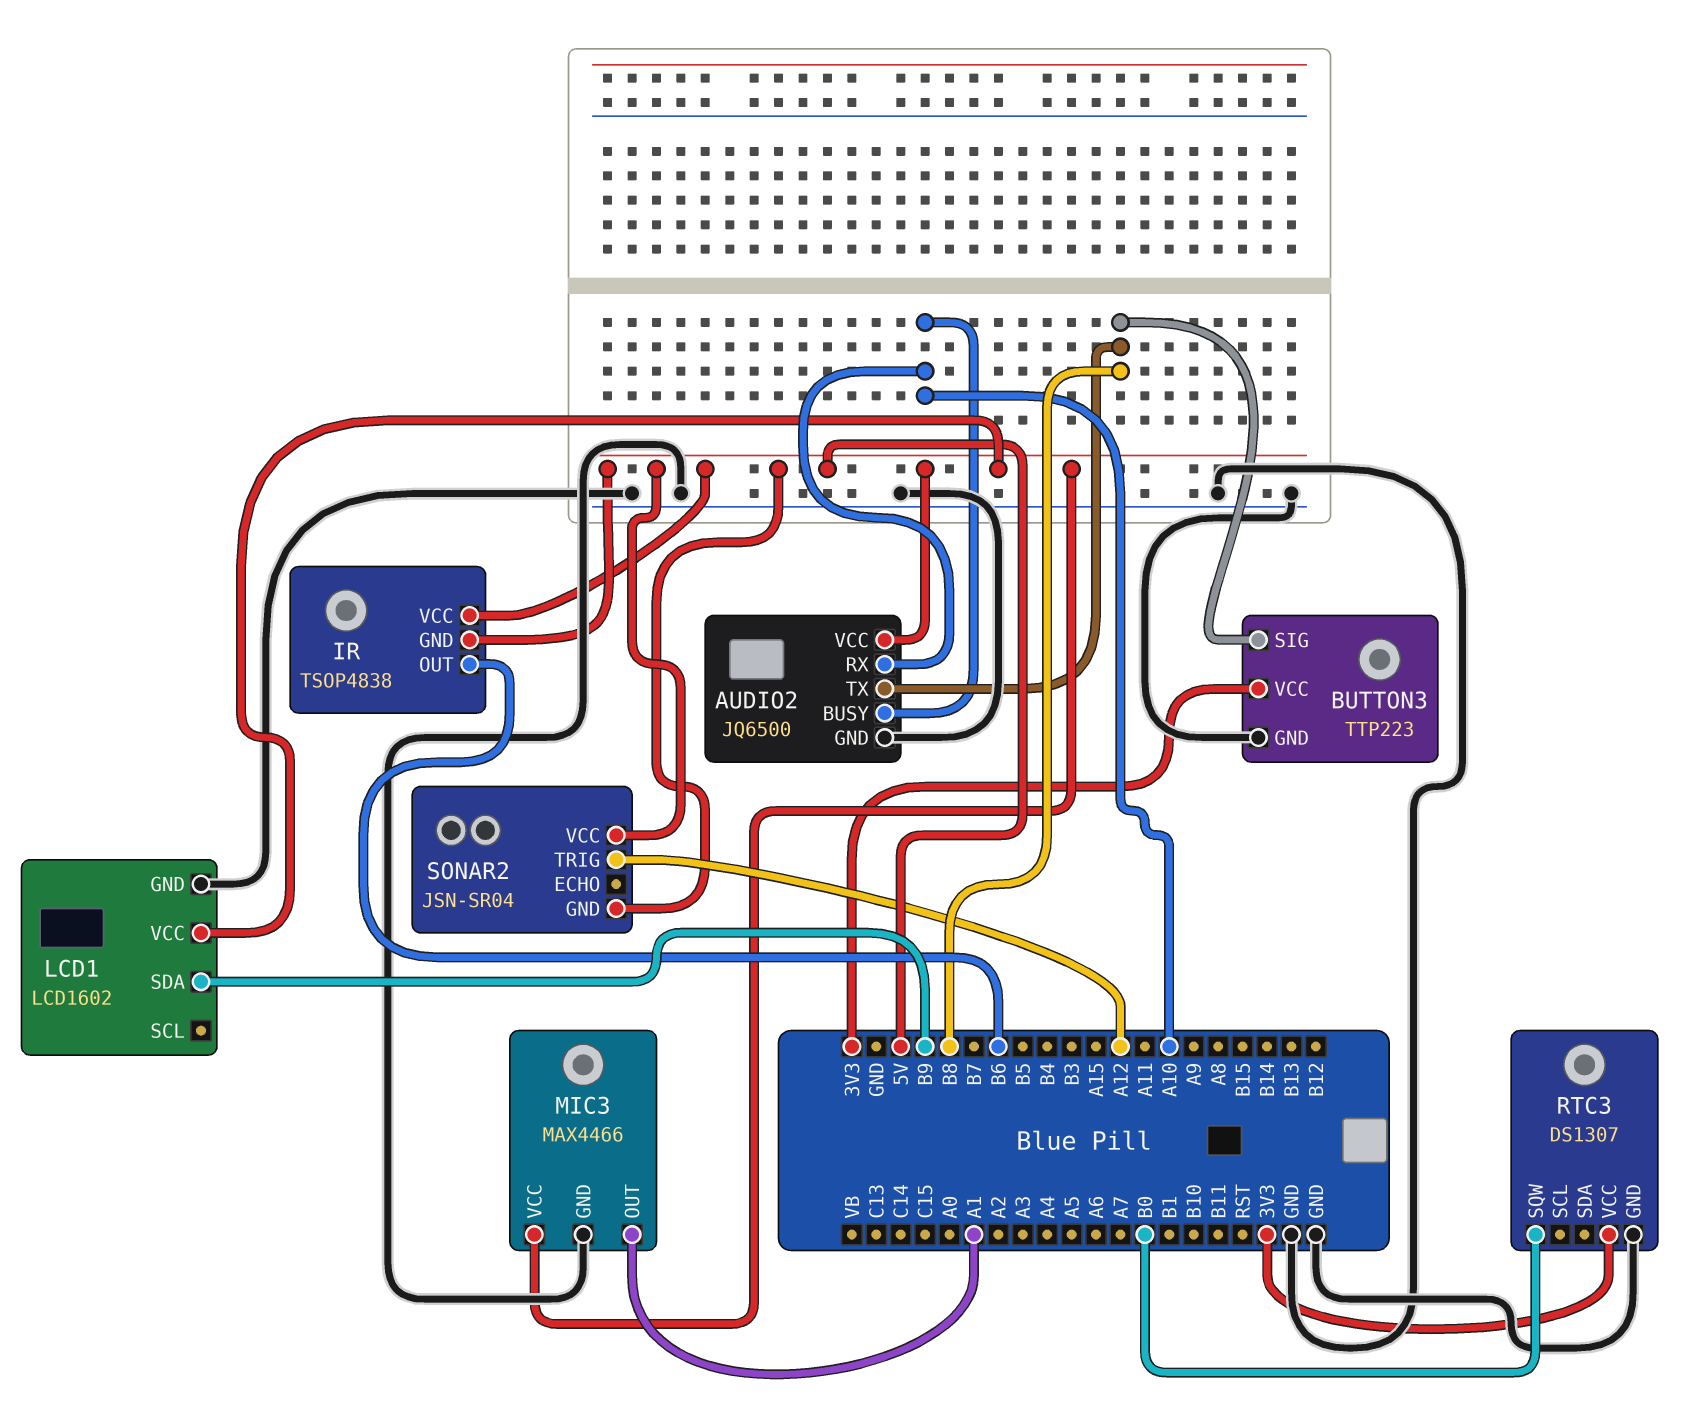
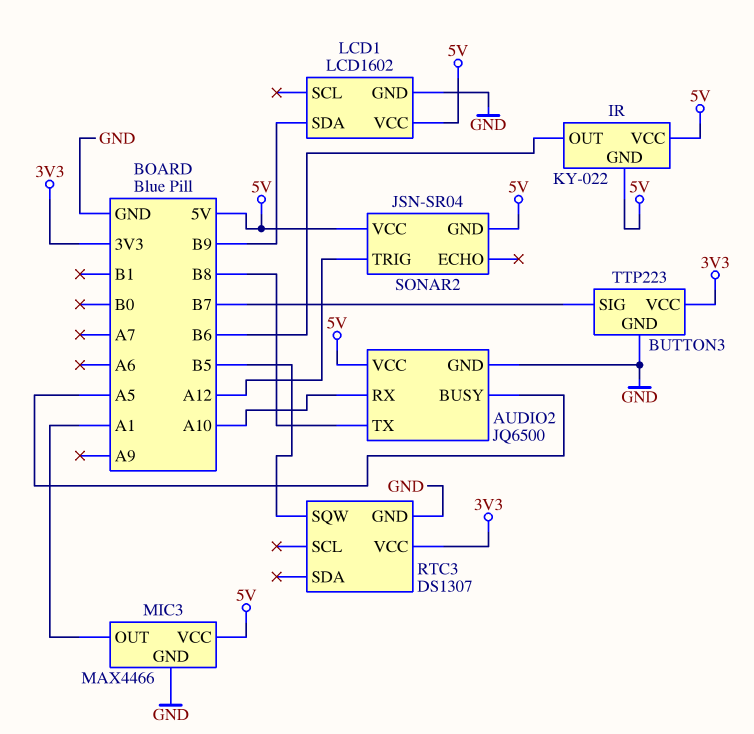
AUDIO2 pin BUSY: A10 -> A5
BUTTON3 pin SIG: B8 -> B7
IR: TSOP4838 -> KY-022
RTC3 pin SQW: B0 -> B5

